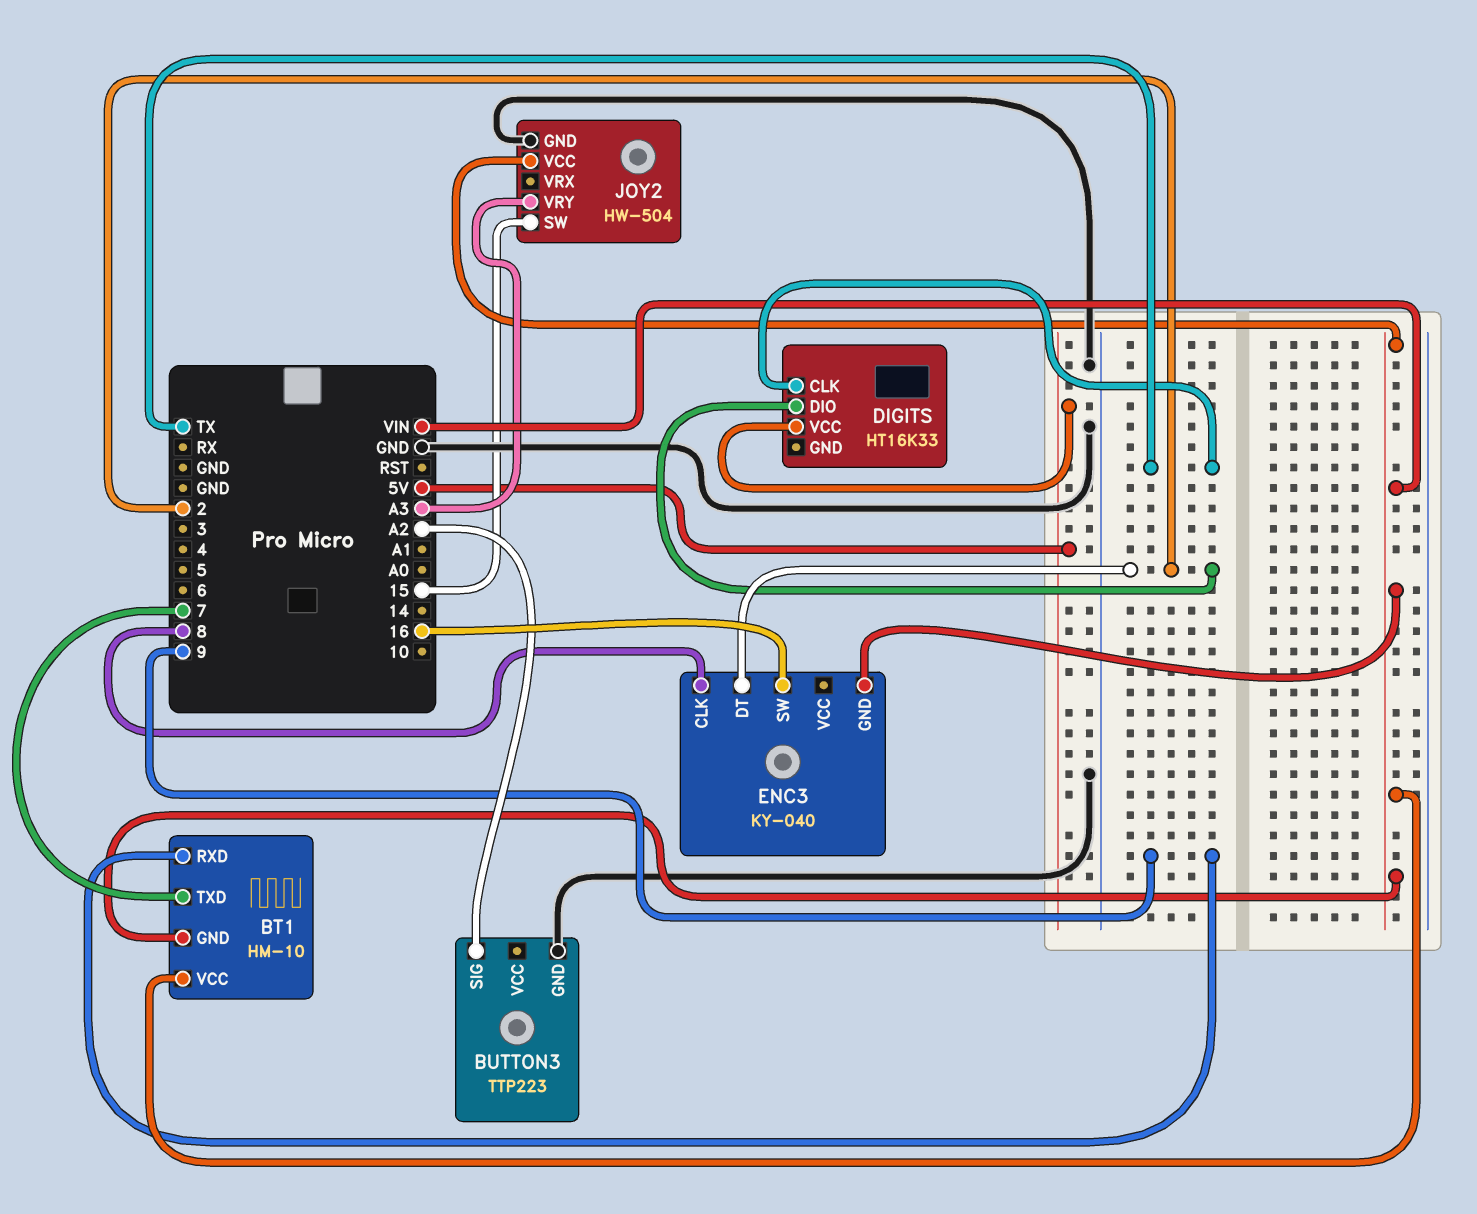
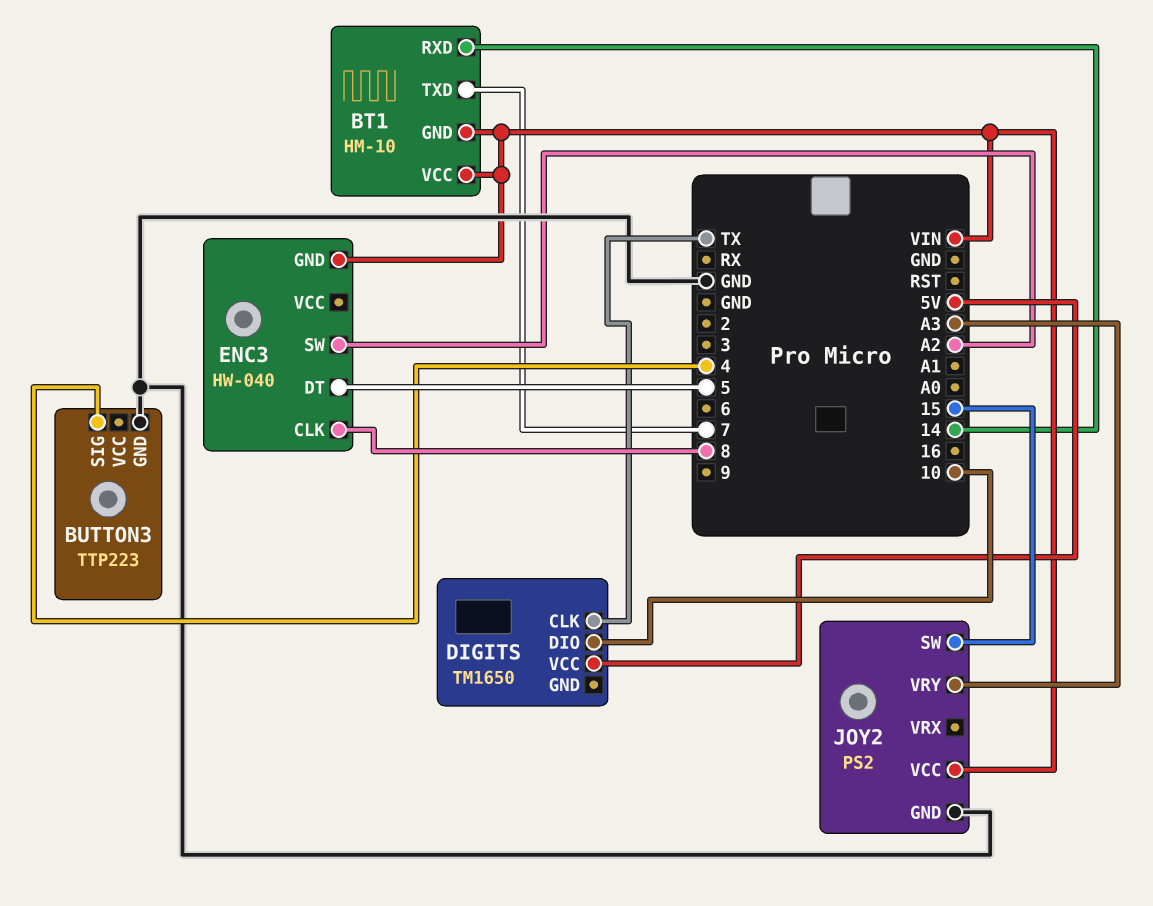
BT1 pin RXD: 9 -> 14
BUTTON3 pin SIG: A2 -> 4
DIGITS: HT16K33 -> TM1650
DIGITS pin DIO: 2 -> 10
ENC3: KY-040 -> HW-040
ENC3 pin DT: 2 -> 5
ENC3 pin SW: 16 -> A2
JOY2: HW-504 -> PS2

